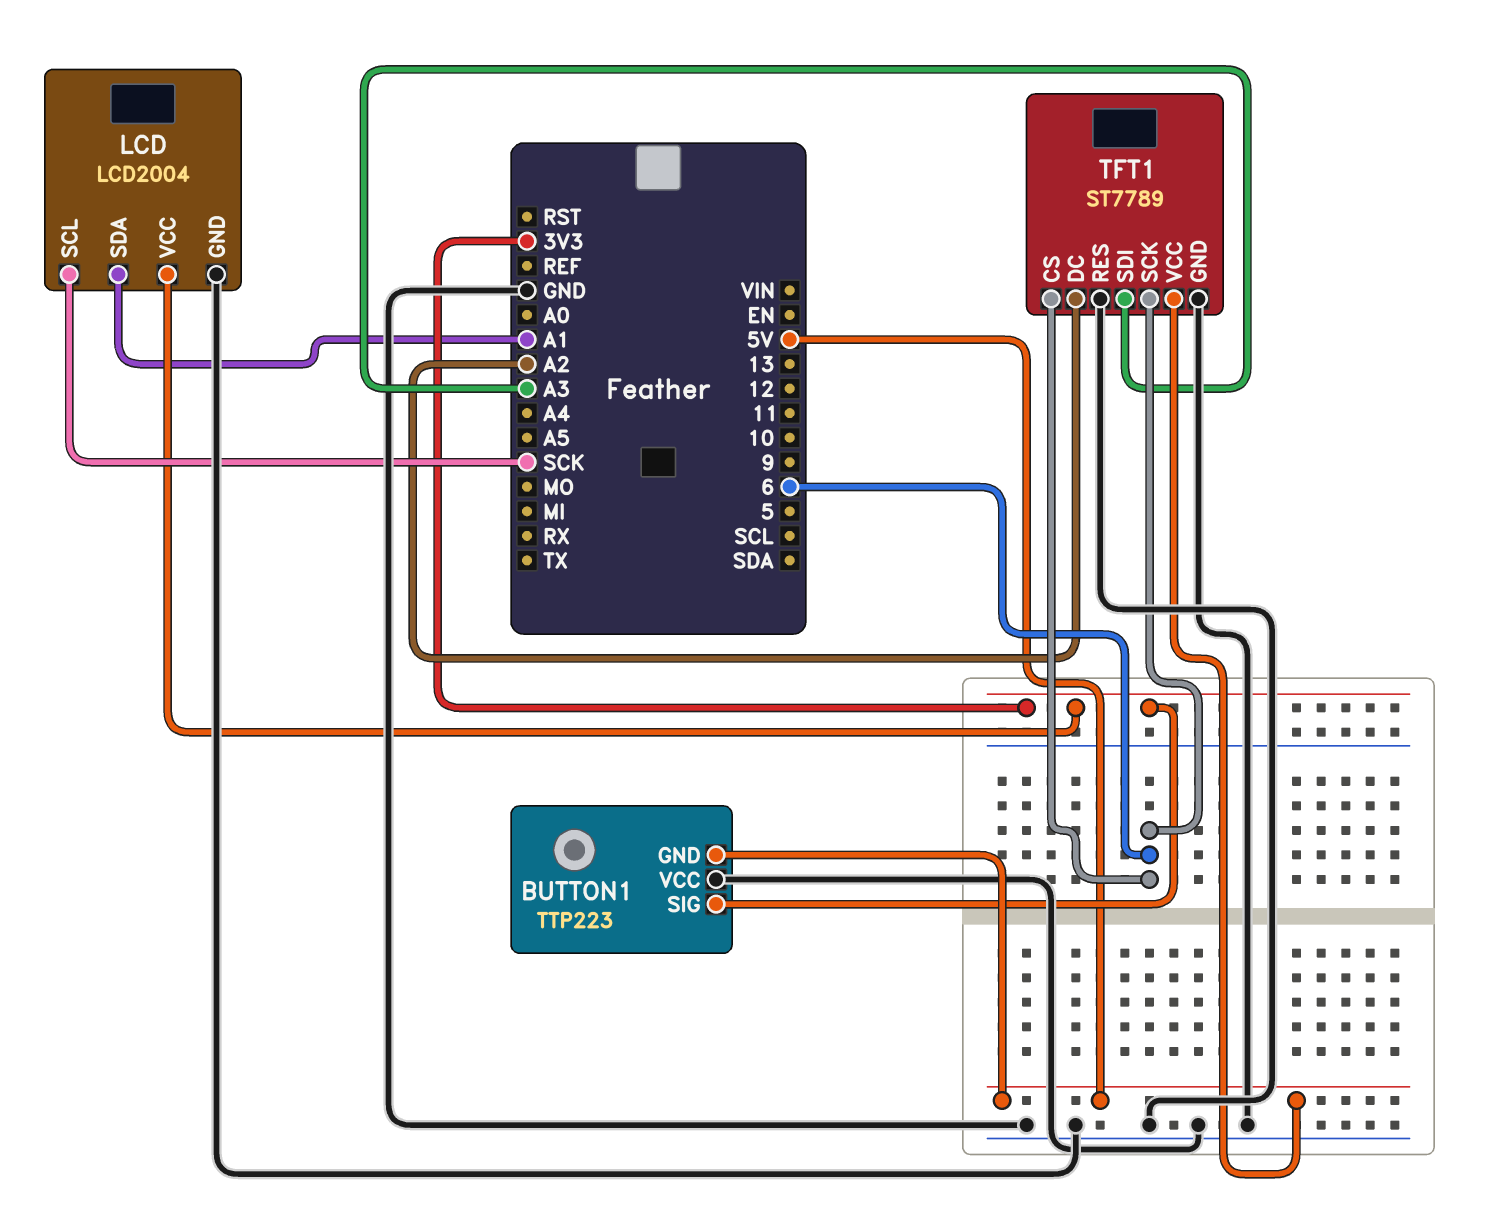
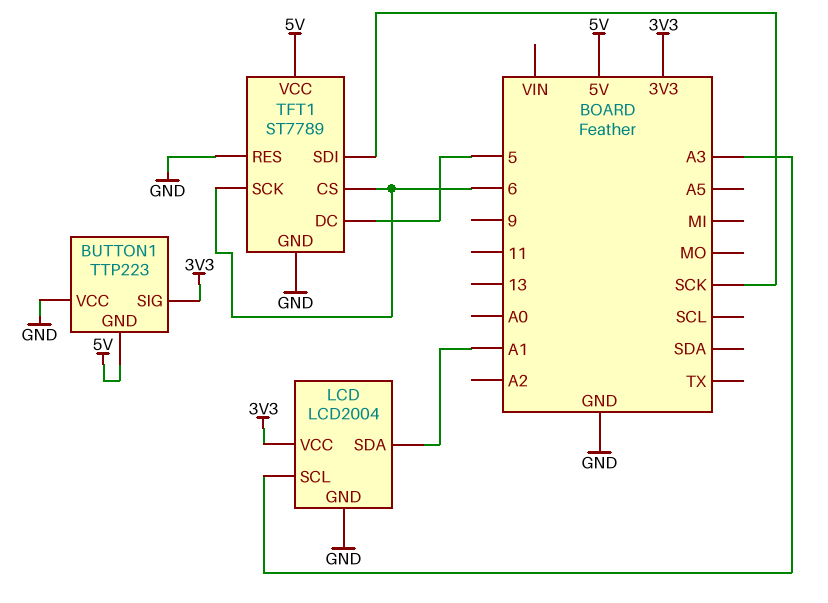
LCD pin SCL: SCK -> A3
TFT1 pin DC: A2 -> 5
TFT1 pin SDI: A3 -> SCK

